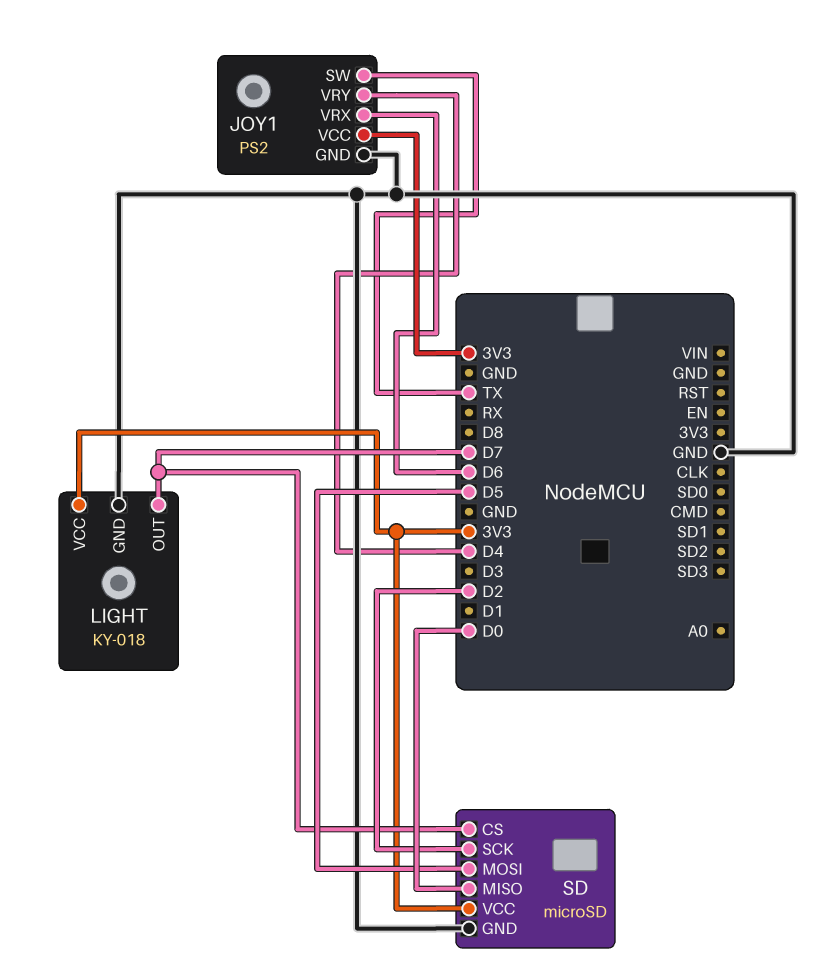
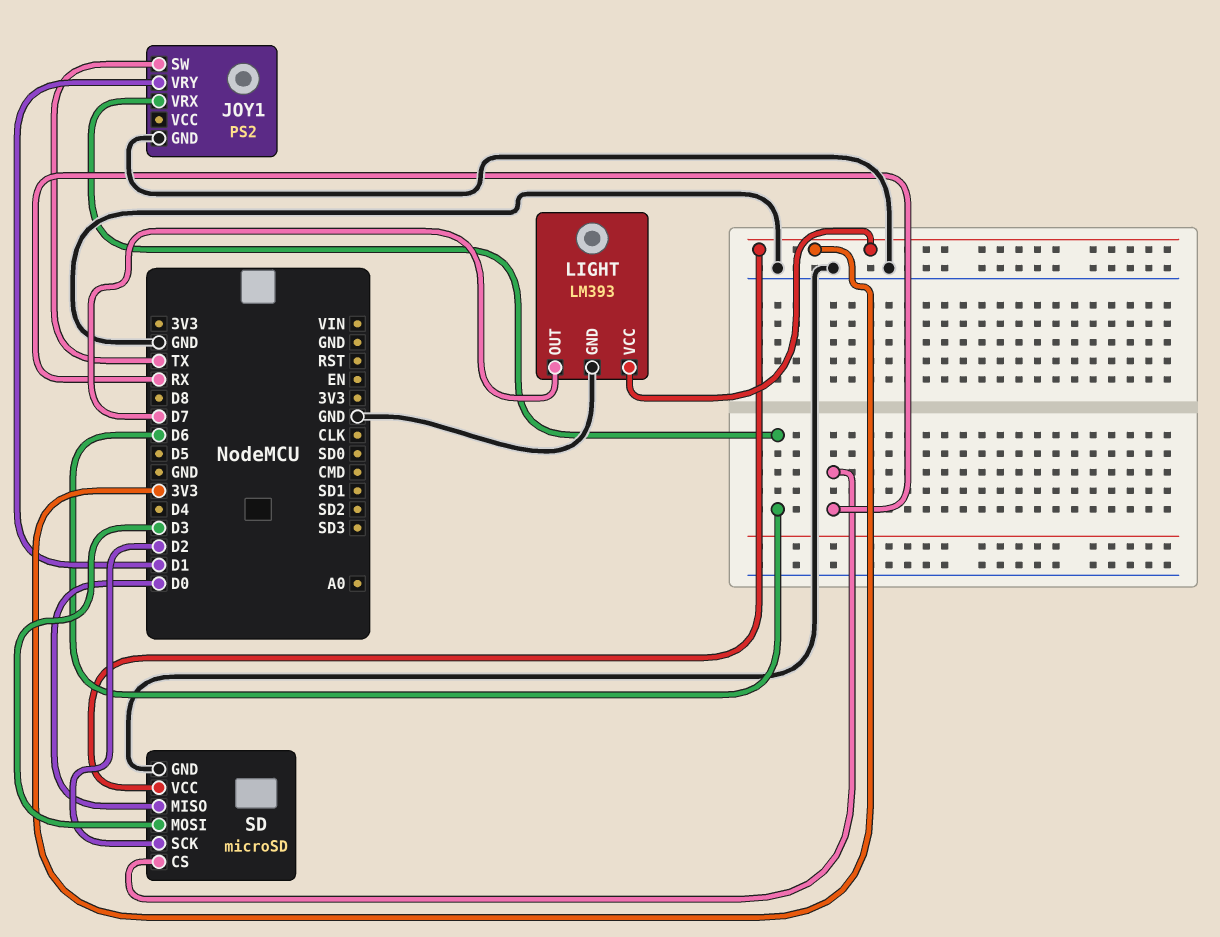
JOY1 pin VCC: 3V3 -> none
JOY1 pin VRY: D4 -> D1
LIGHT: KY-018 -> LM393
SD pin CS: D7 -> RX
SD pin MOSI: D5 -> D3

